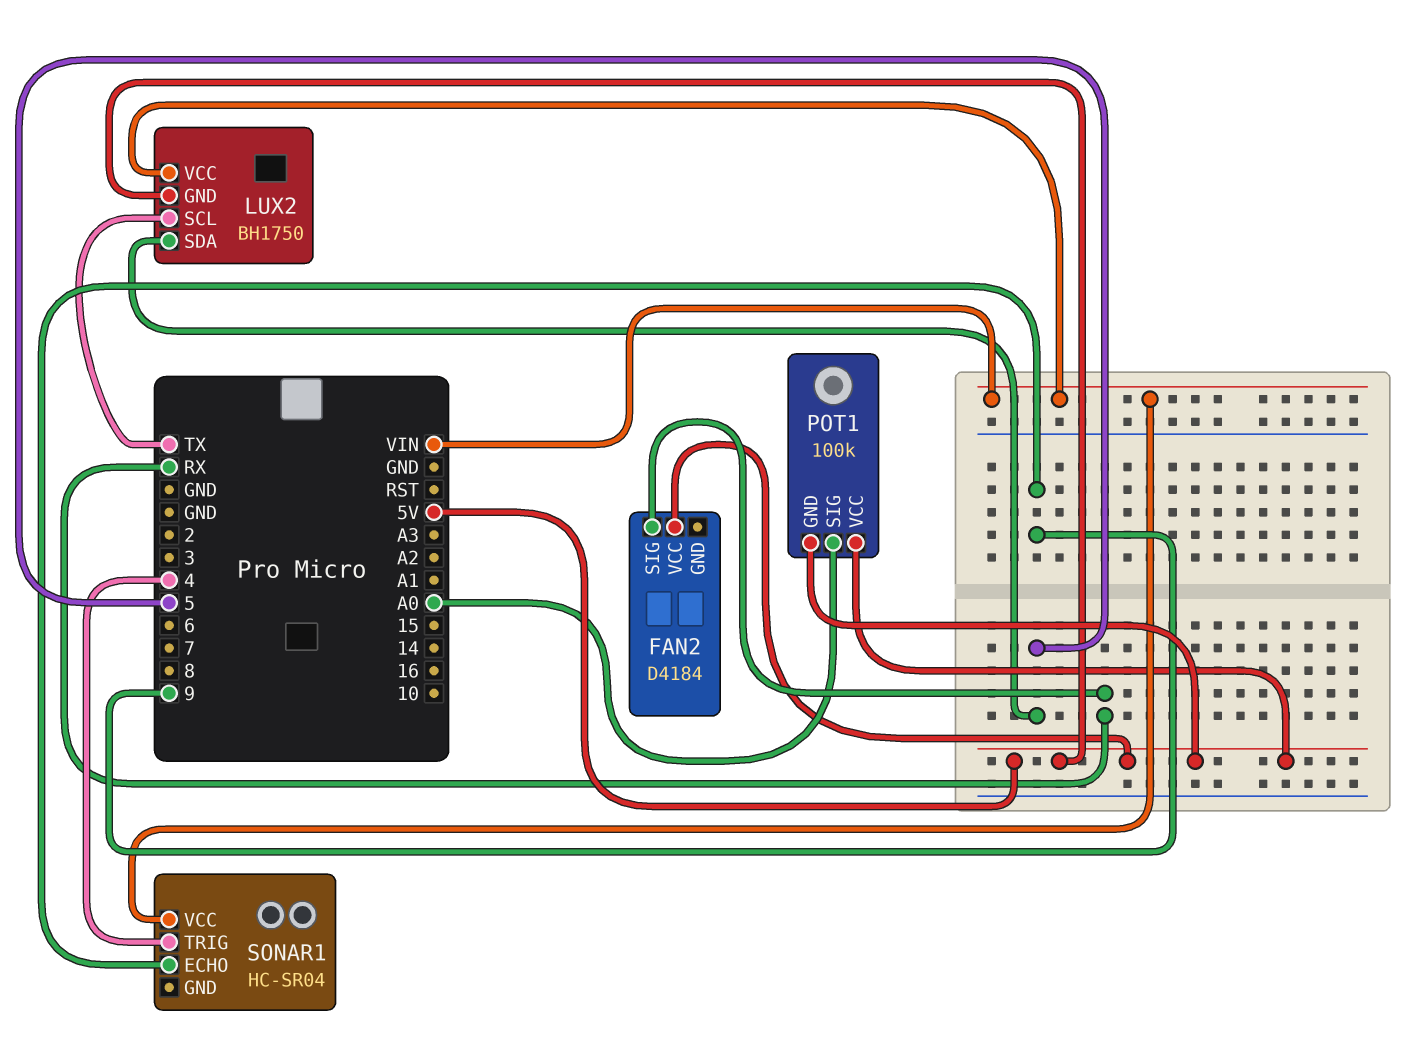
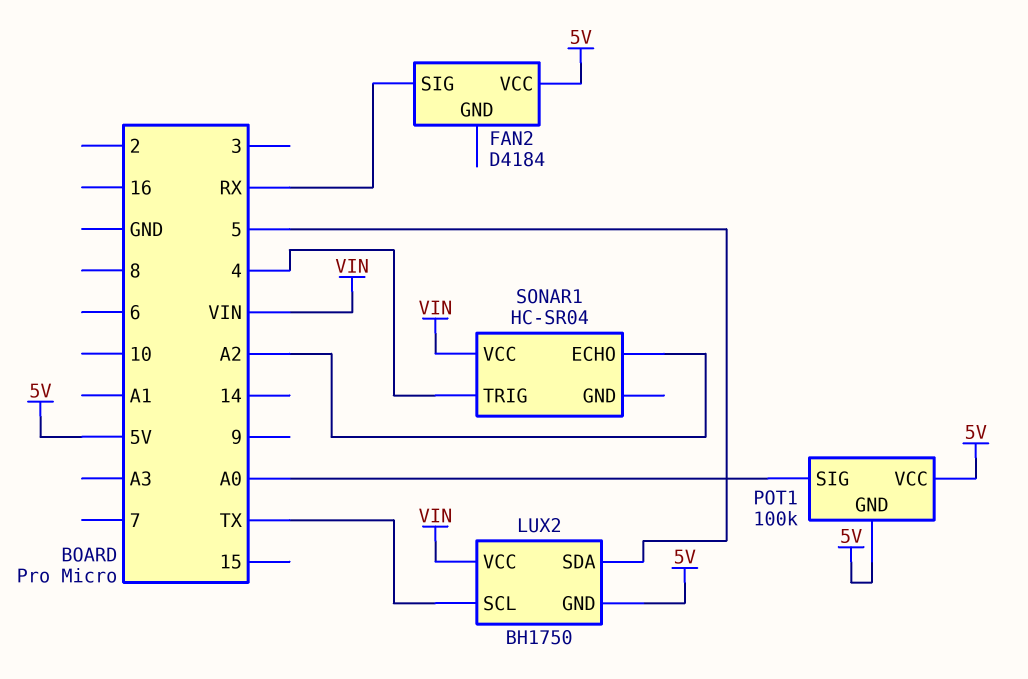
SONAR1 pin ECHO: 9 -> A2

